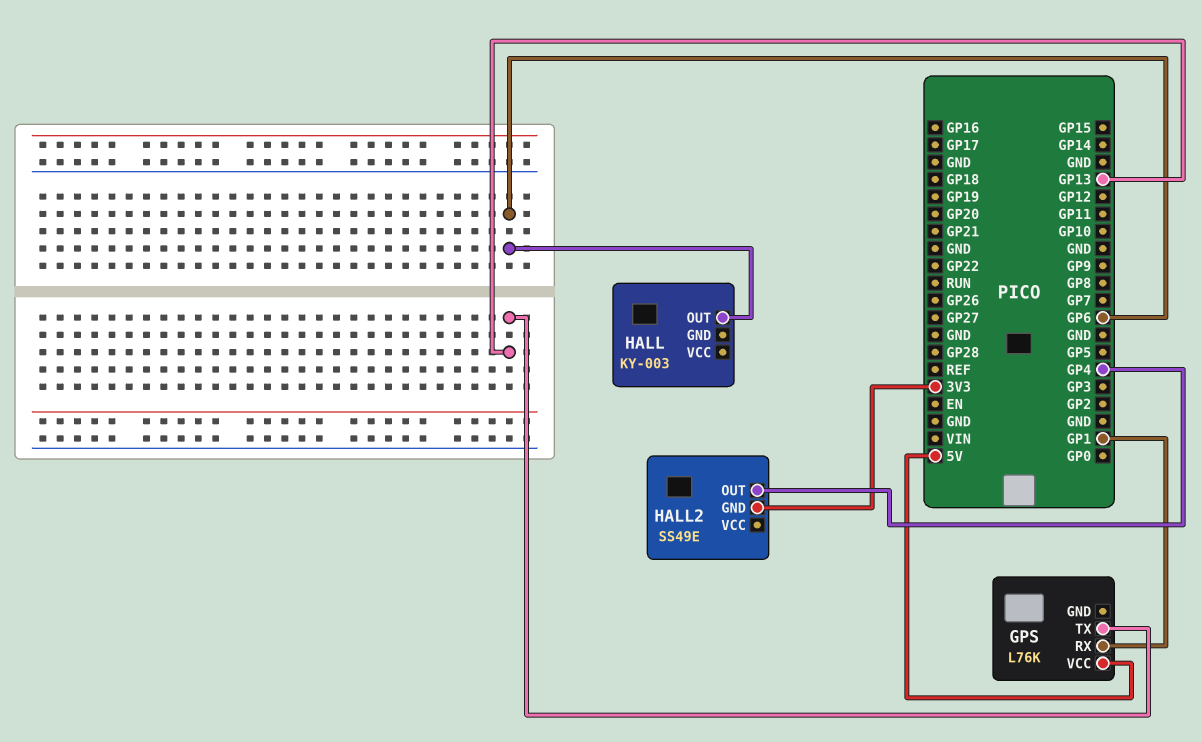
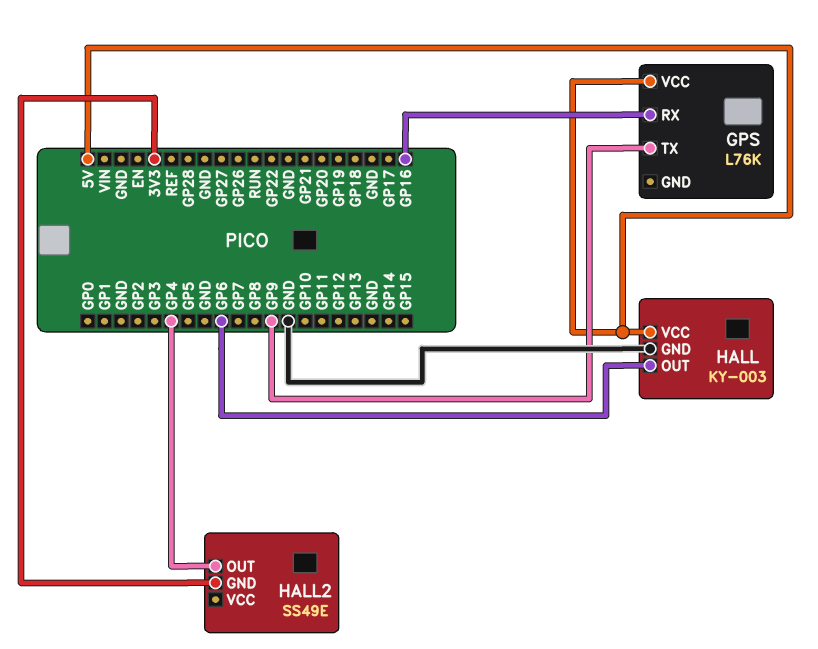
GPS pin RX: GP1 -> GP16
GPS pin TX: GP13 -> GP9
HALL pin GND: none -> GND
HALL pin VCC: none -> 5V

